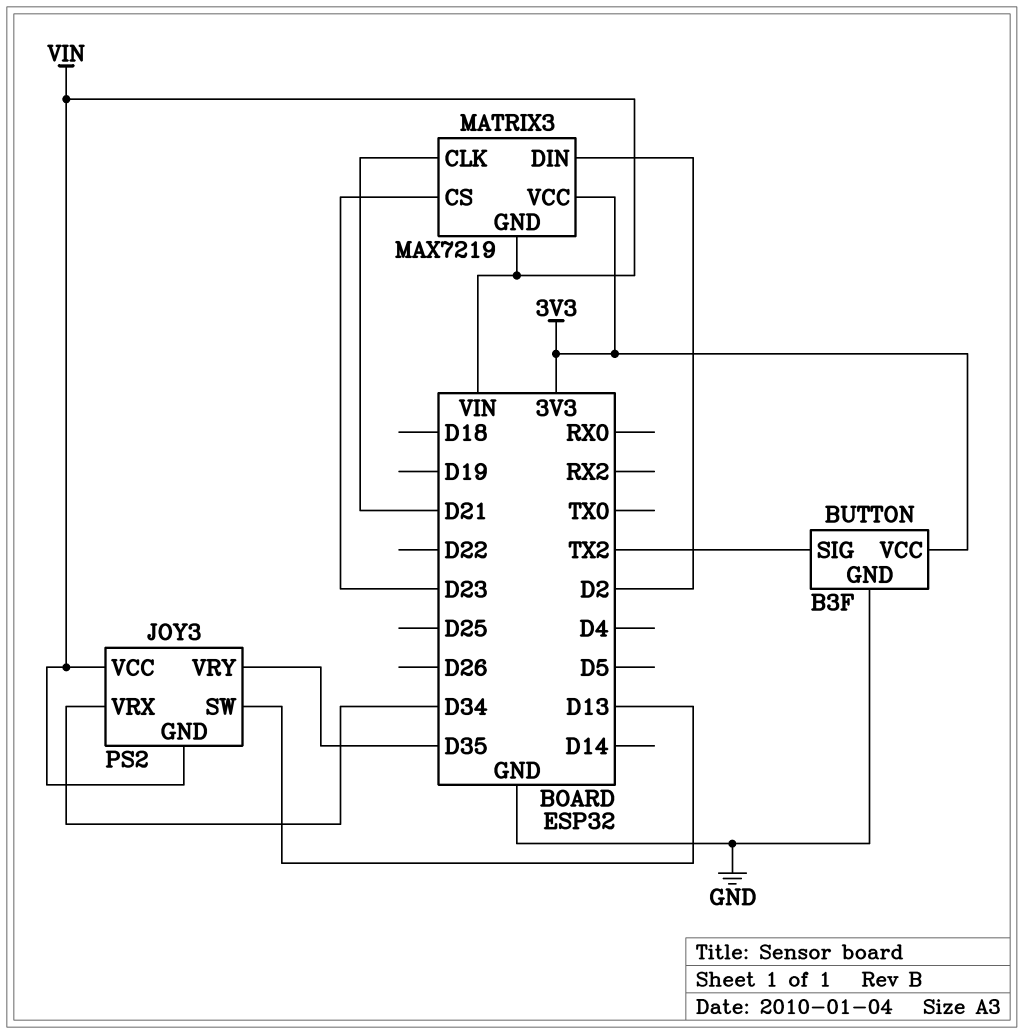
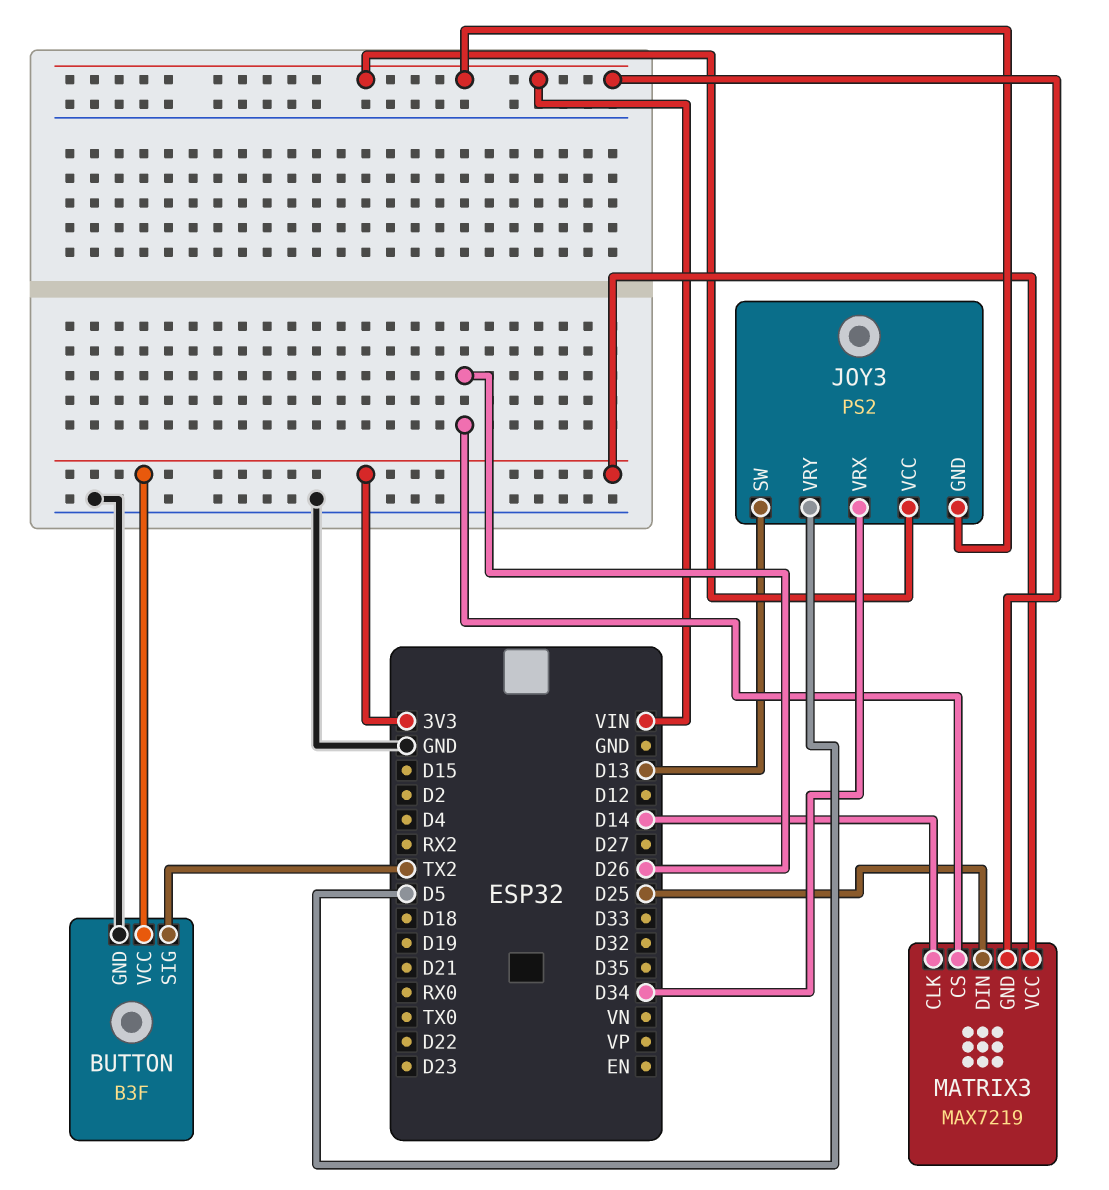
JOY3 pin VRY: D35 -> D5
MATRIX3 pin CLK: D21 -> D14
MATRIX3 pin CS: D23 -> D26
MATRIX3 pin DIN: D2 -> D25

